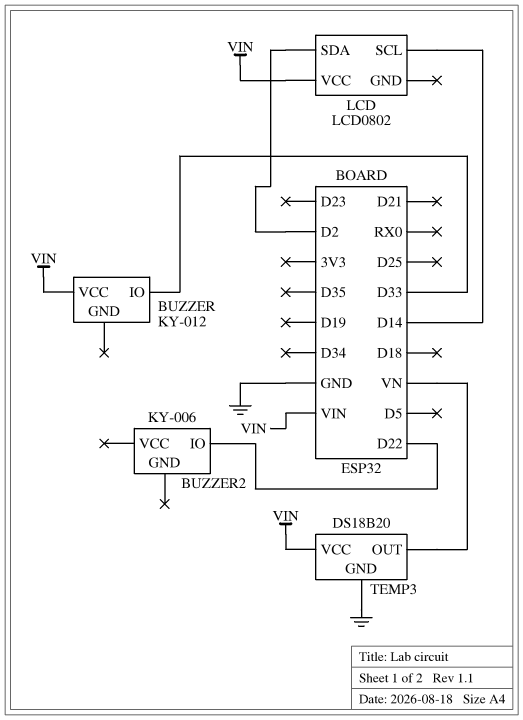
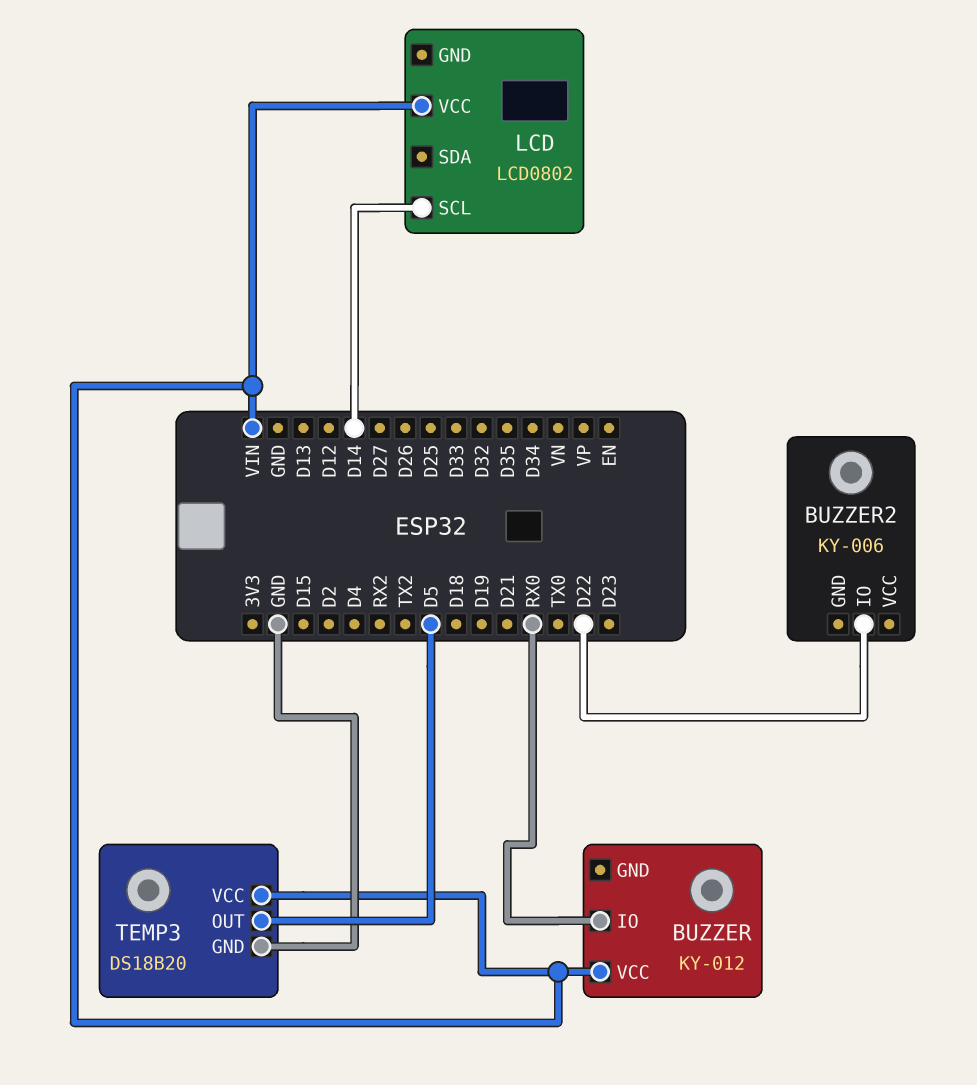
BUZZER pin IO: D33 -> RX0
LCD pin SDA: D2 -> none
TEMP3 pin OUT: VN -> D5

